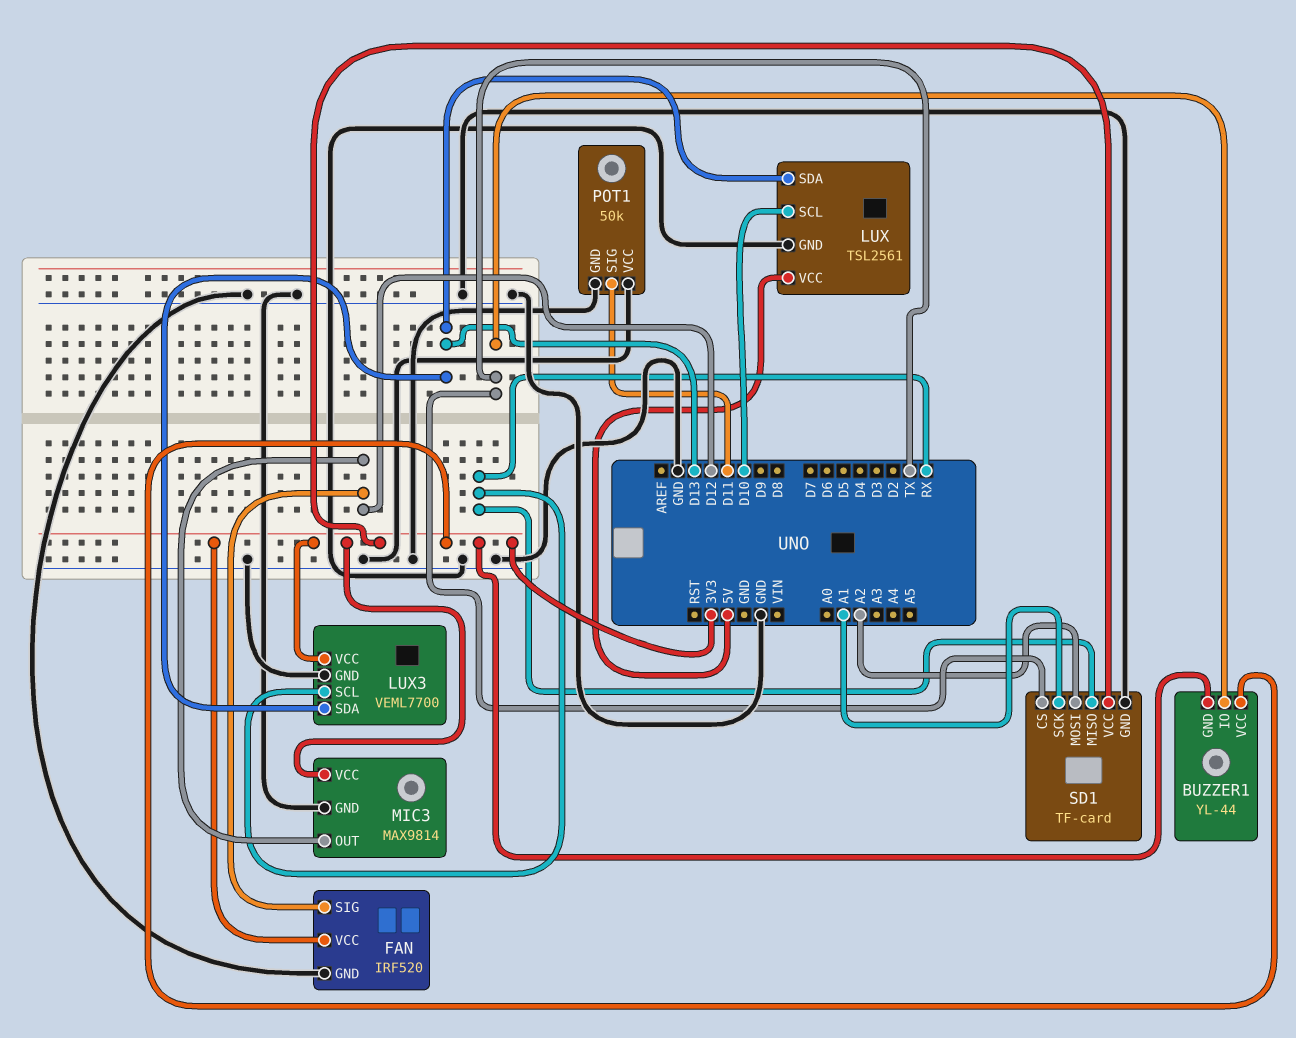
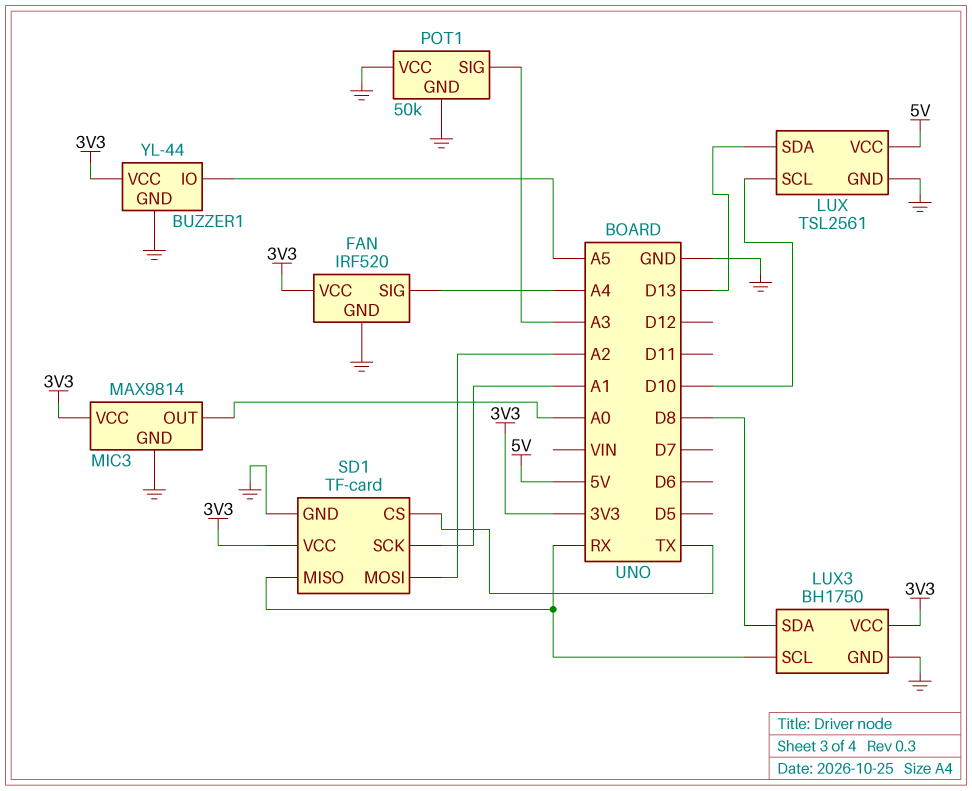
BUZZER1 pin GND: 3V3 -> GND
BUZZER1 pin IO: TX -> A5
FAN pin SIG: D12 -> A4
LUX3: VEML7700 -> BH1750
LUX3 pin SDA: D13 -> D8
MIC3 pin OUT: D12 -> A0
POT1 pin SIG: D11 -> A3

